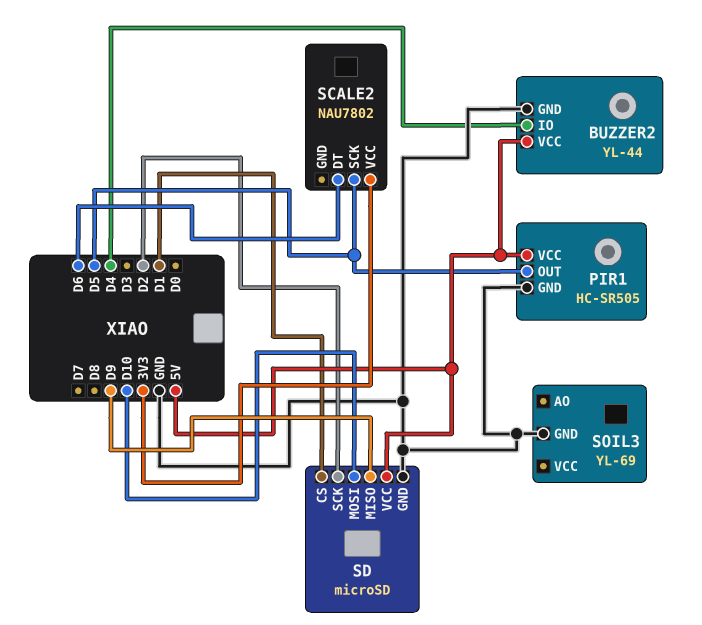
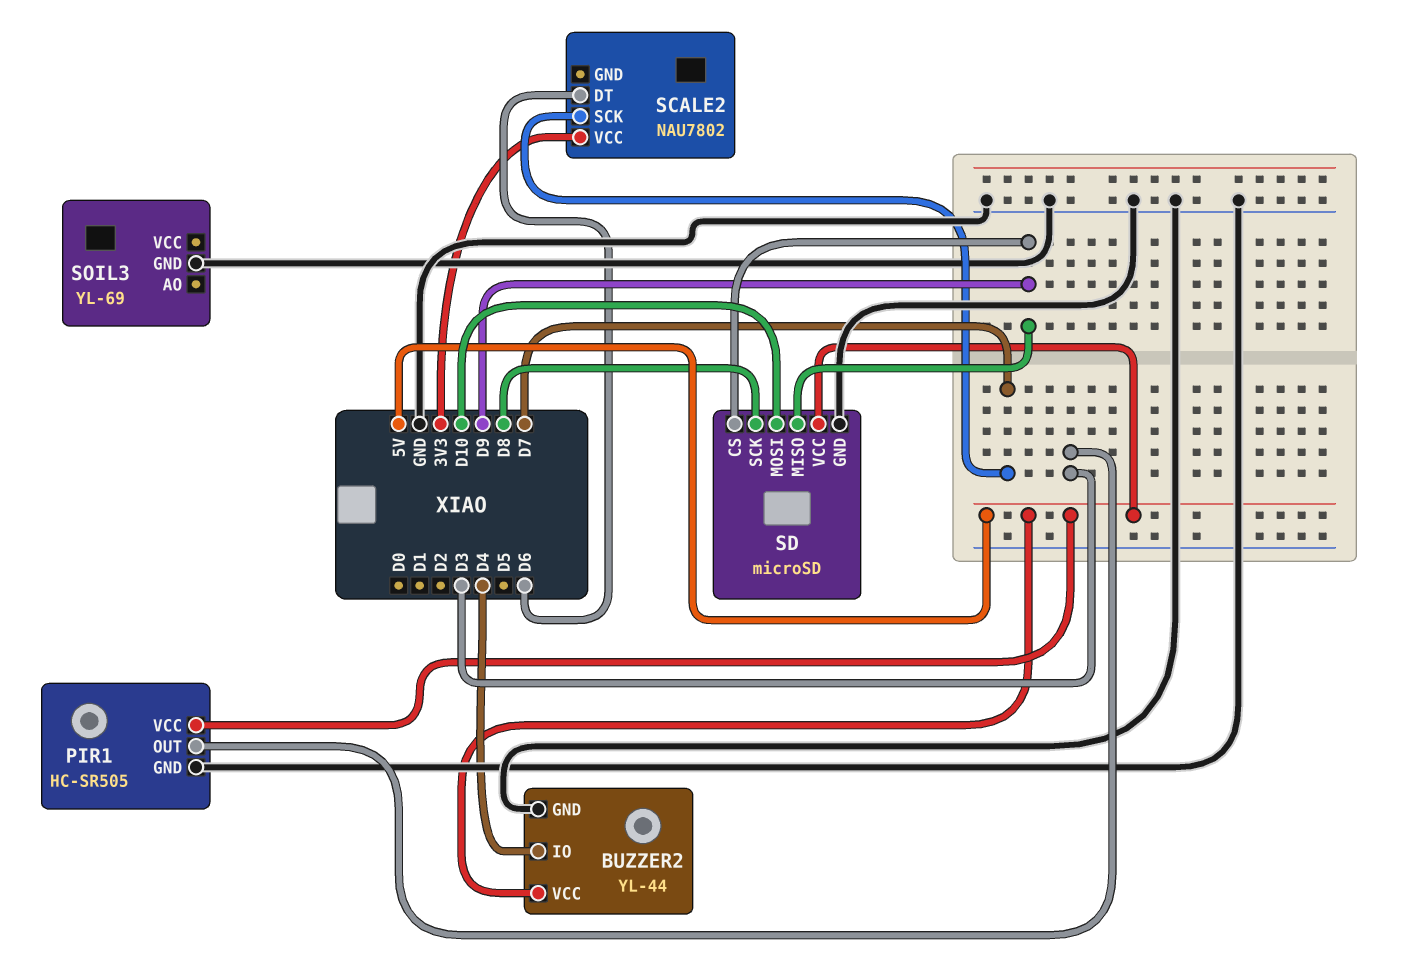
PIR1 pin OUT: D5 -> D3
SCALE2 pin SCK: D5 -> D7
SD pin CS: D1 -> D9
SD pin SCK: D2 -> D8

